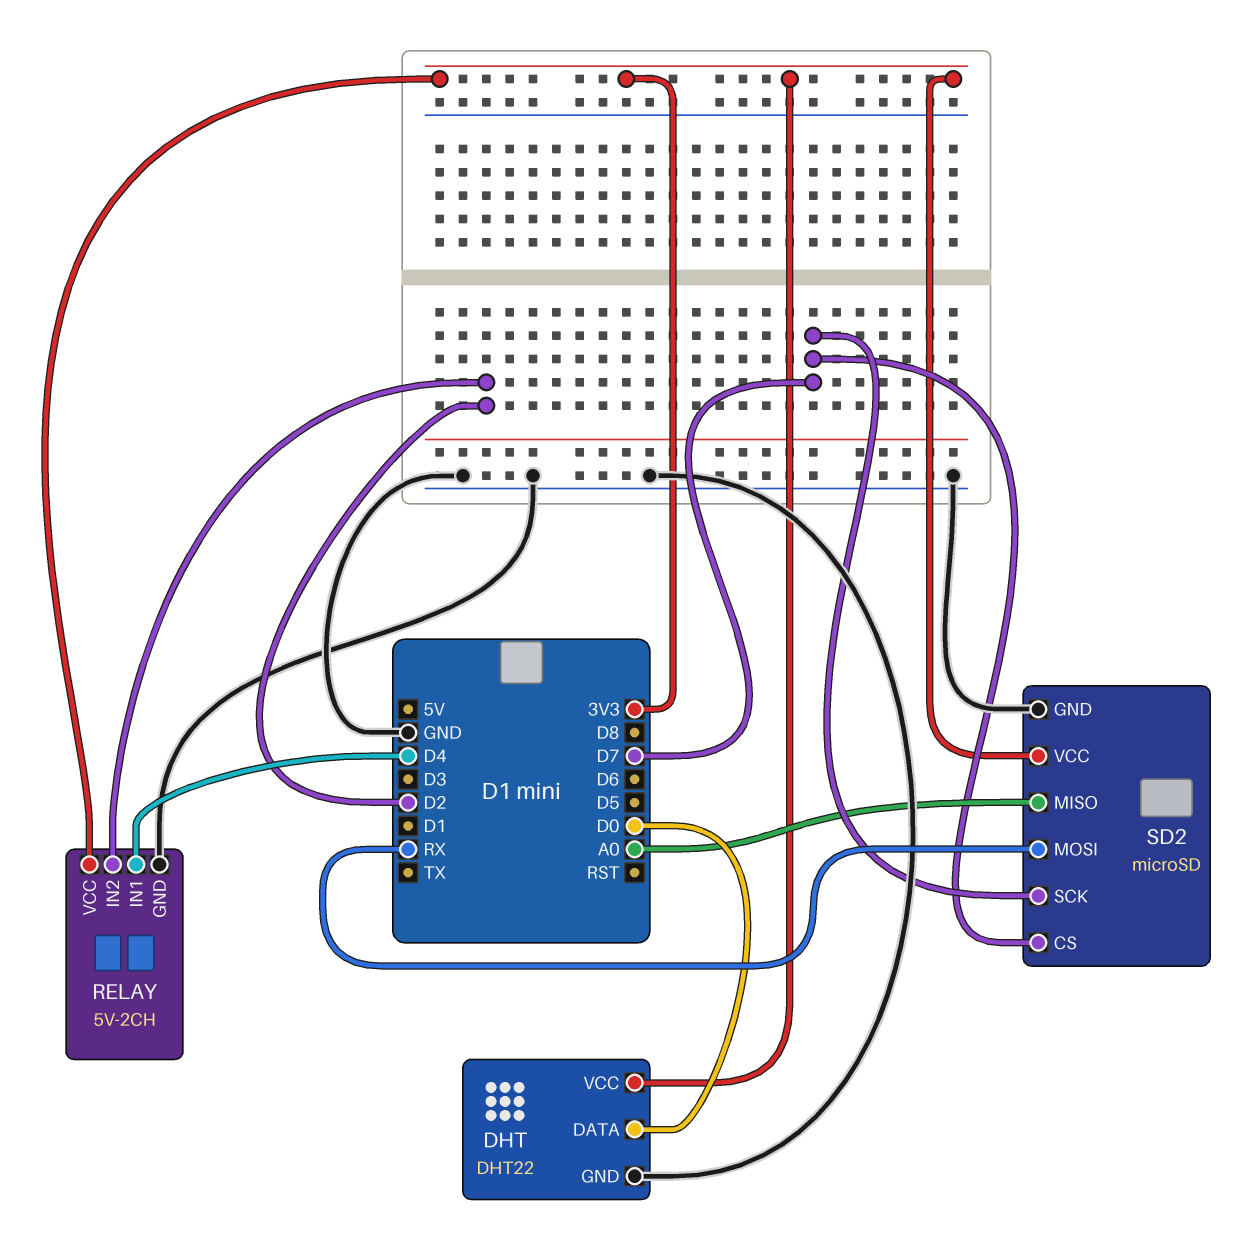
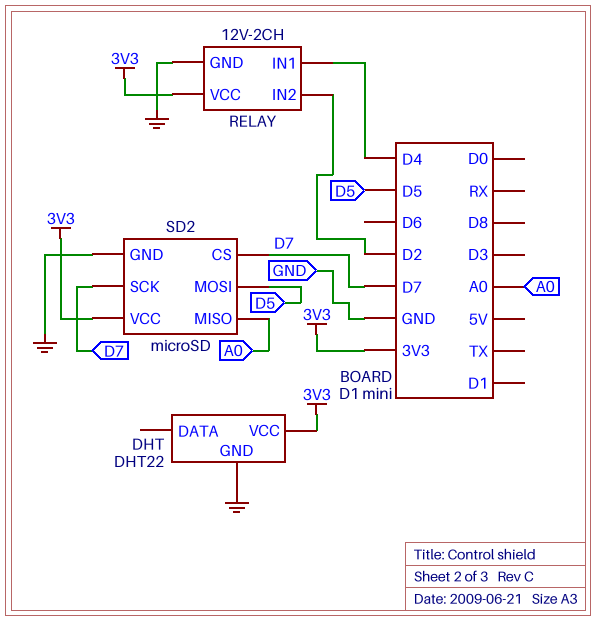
DHT pin DATA: D0 -> none
RELAY: 5V-2CH -> 12V-2CH
SD2 pin MOSI: RX -> D5

